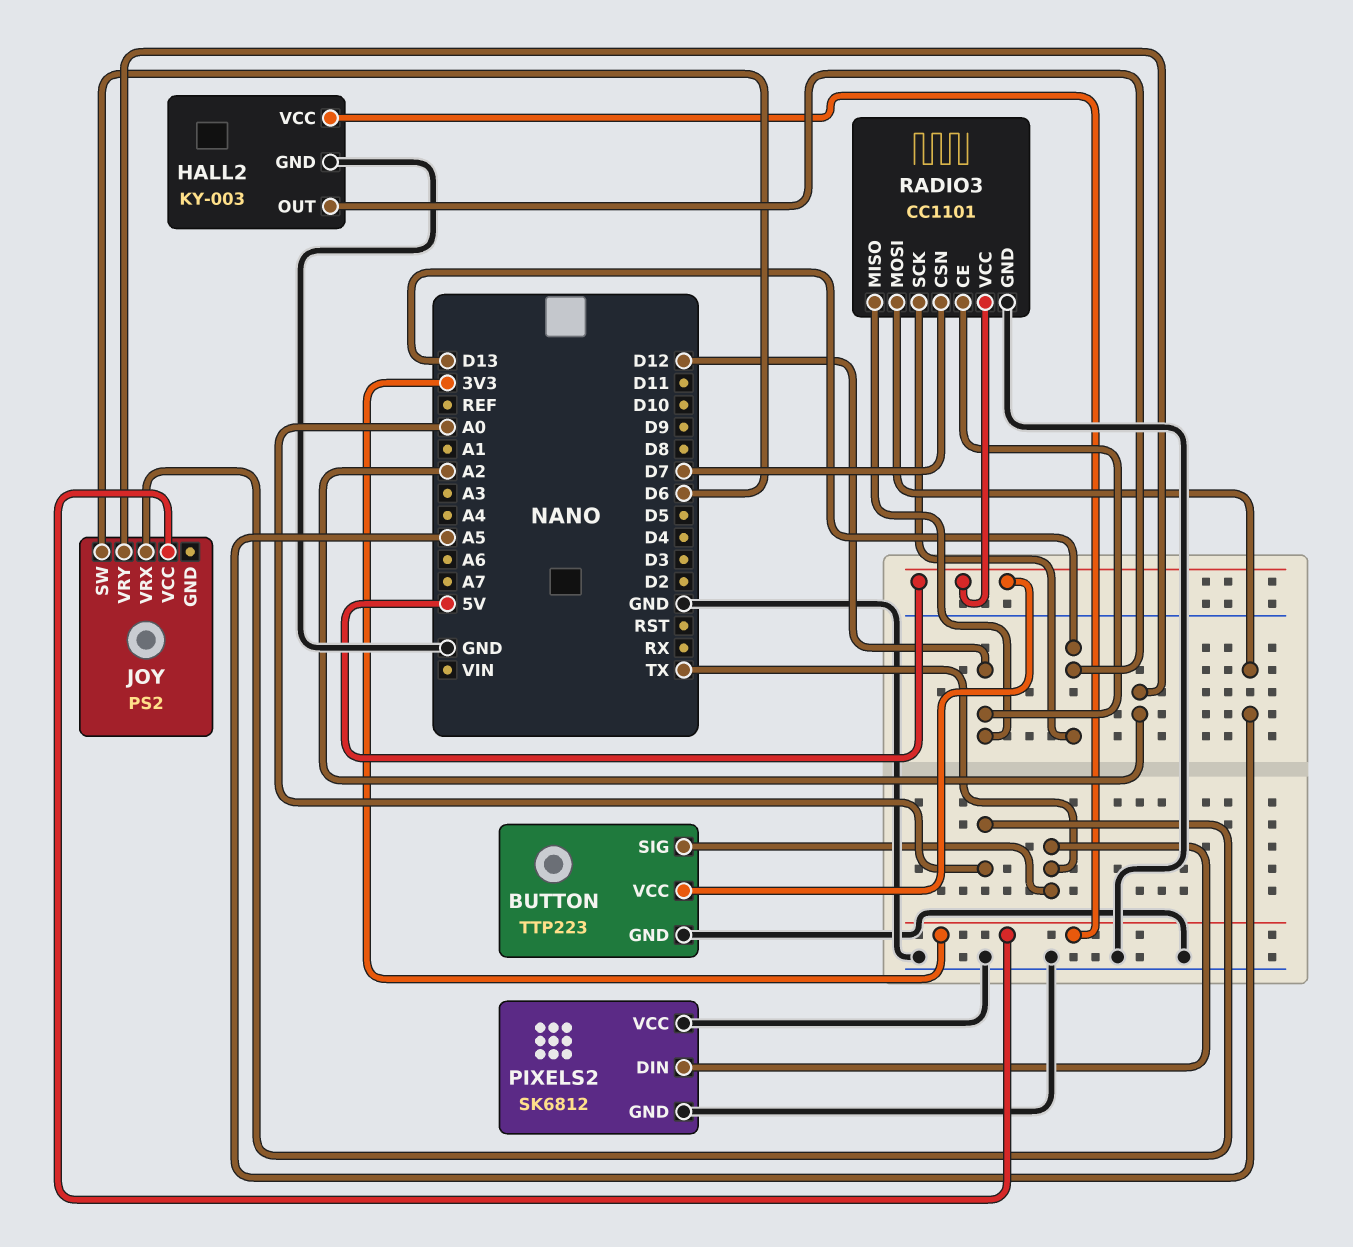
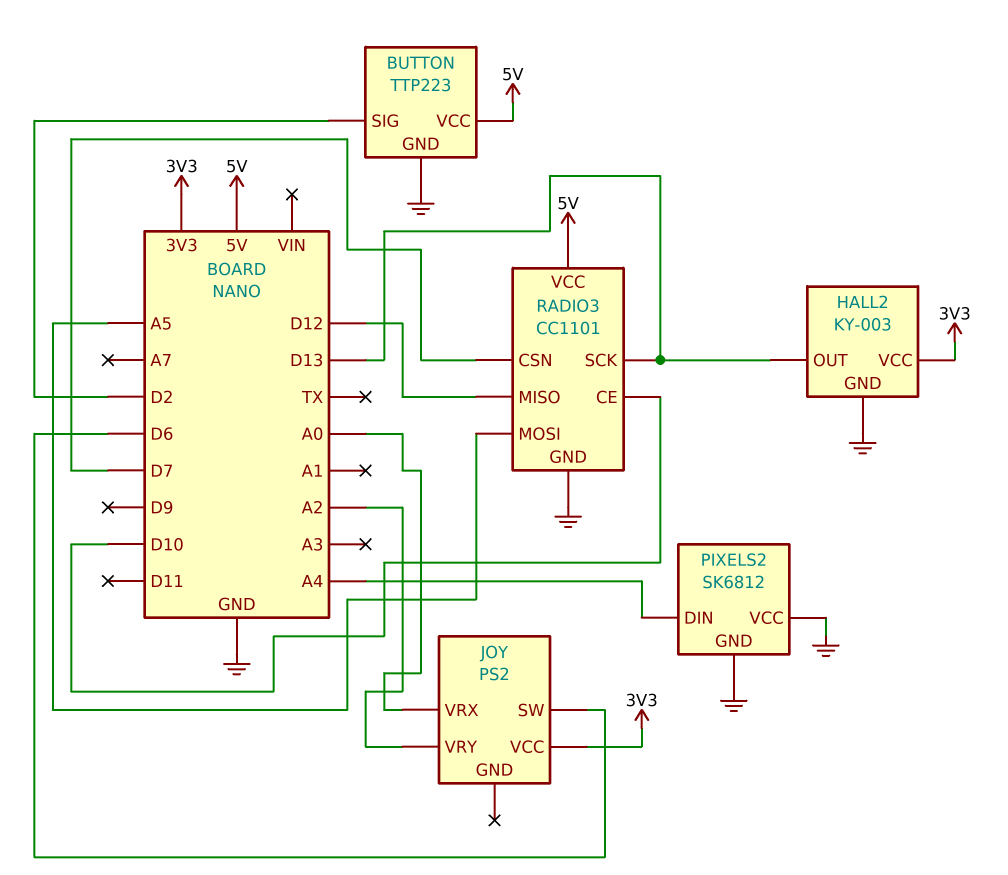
BUTTON pin SIG: TX -> D2
PIXELS2 pin DIN: TX -> A4
RADIO3 pin CE: D12 -> D10

